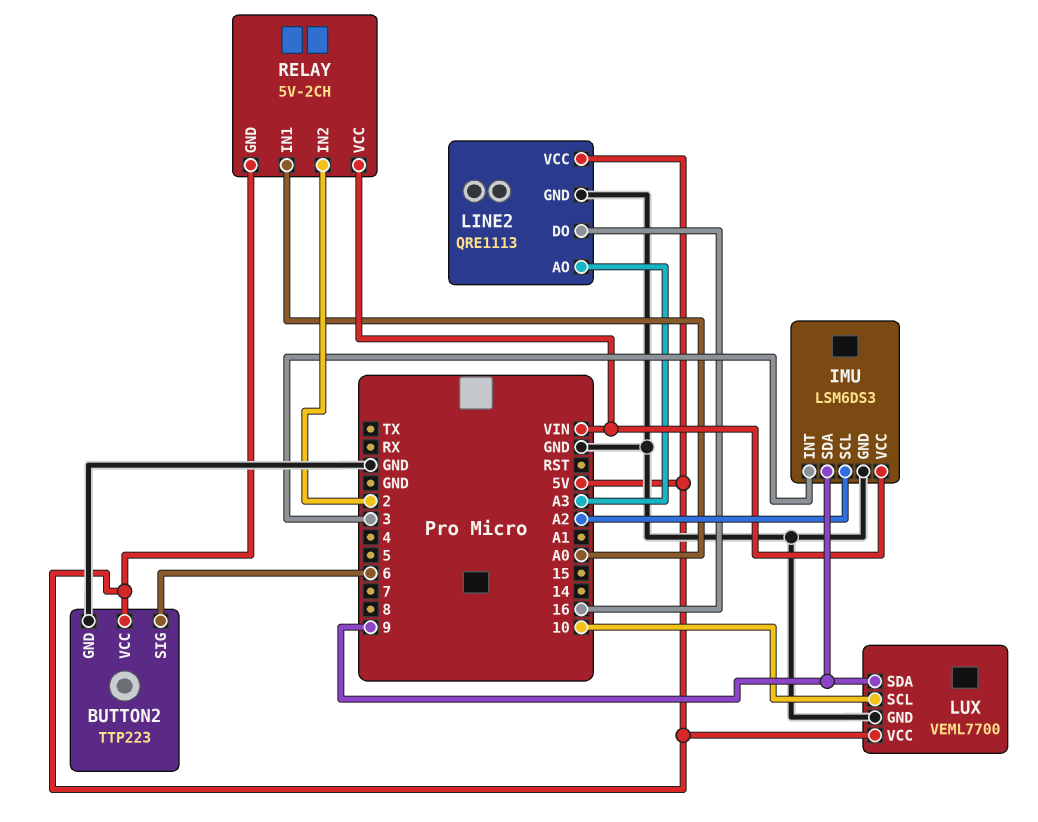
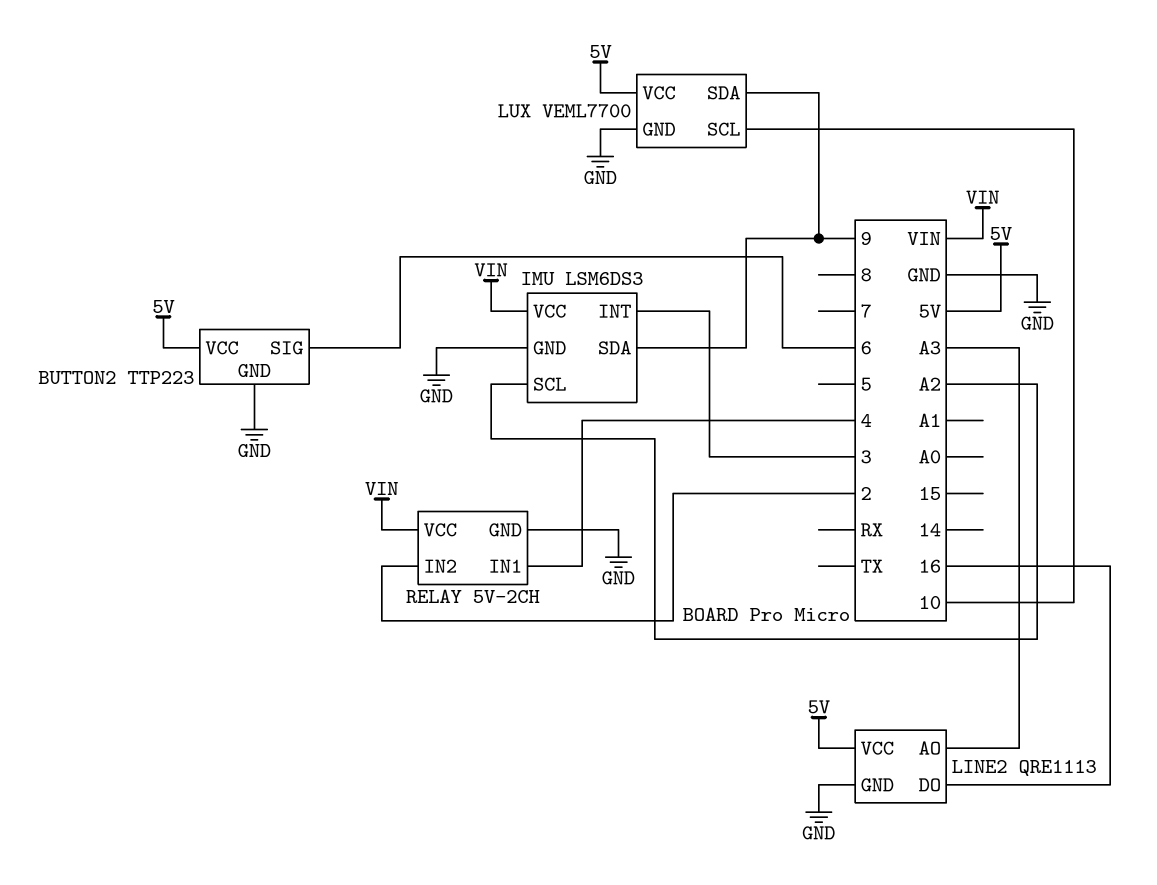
RELAY pin GND: 5V -> GND
RELAY pin IN1: A0 -> 4

